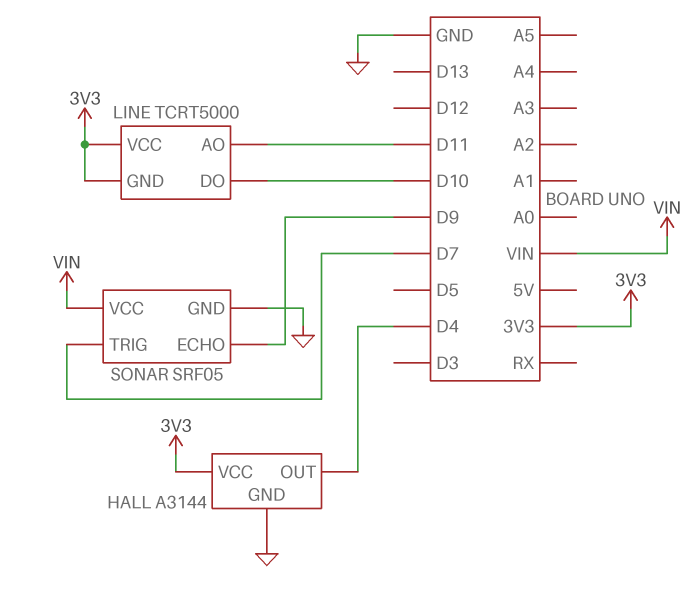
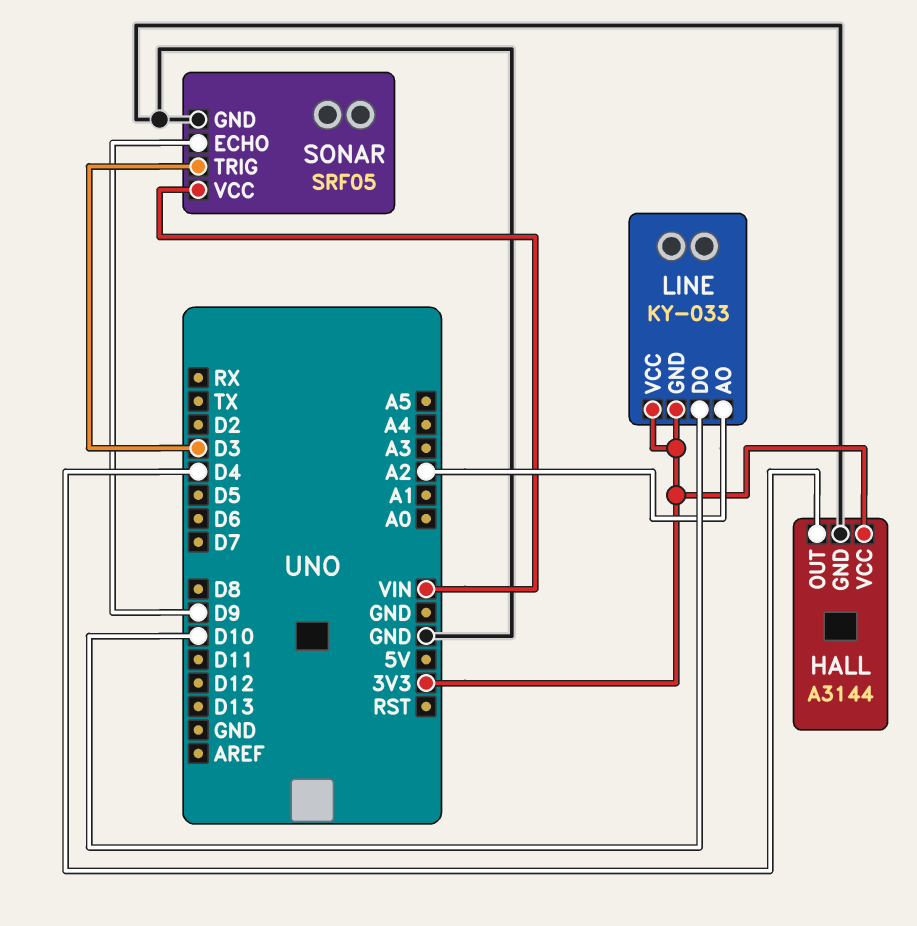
LINE: TCRT5000 -> KY-033
LINE pin AO: D11 -> A2
SONAR pin TRIG: D7 -> D3

